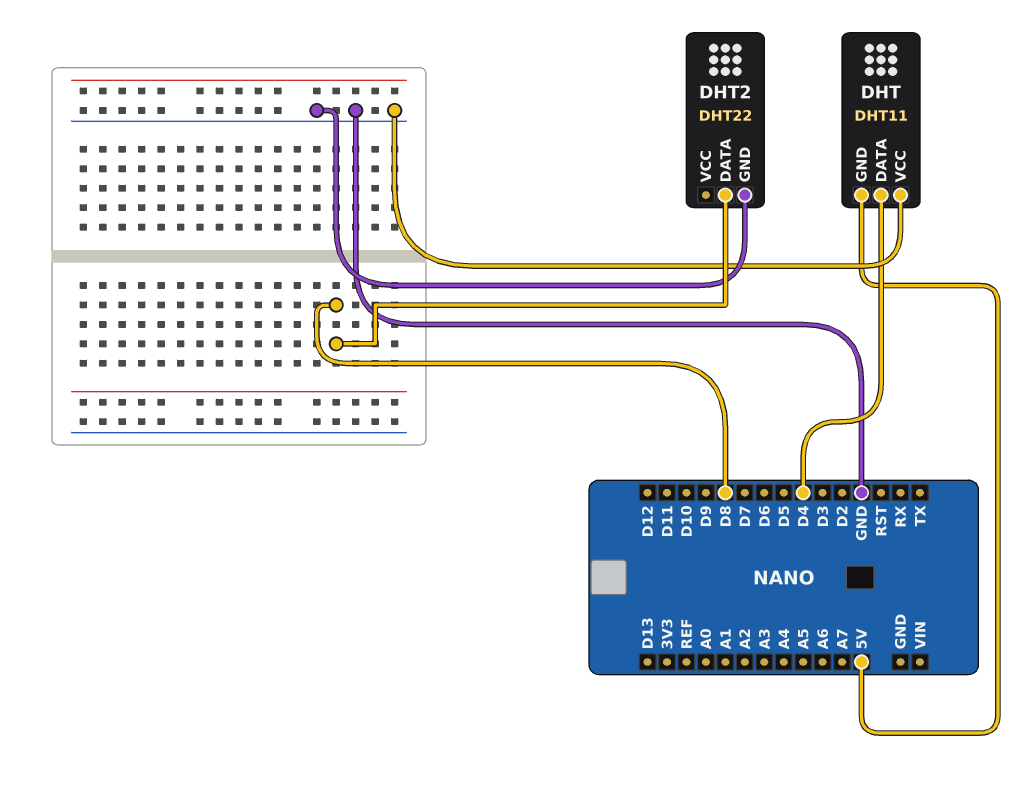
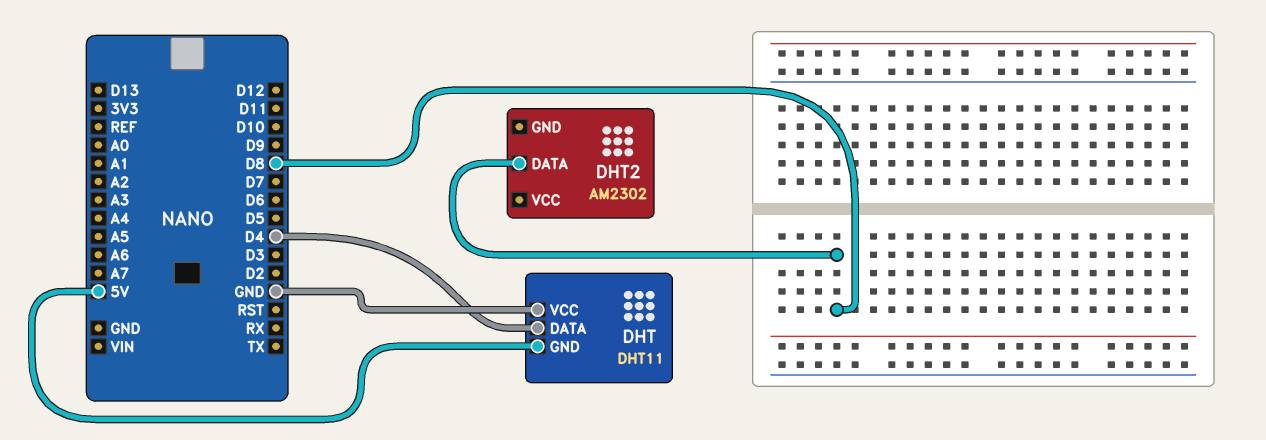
DHT2: DHT22 -> AM2302
DHT2 pin GND: GND -> none

